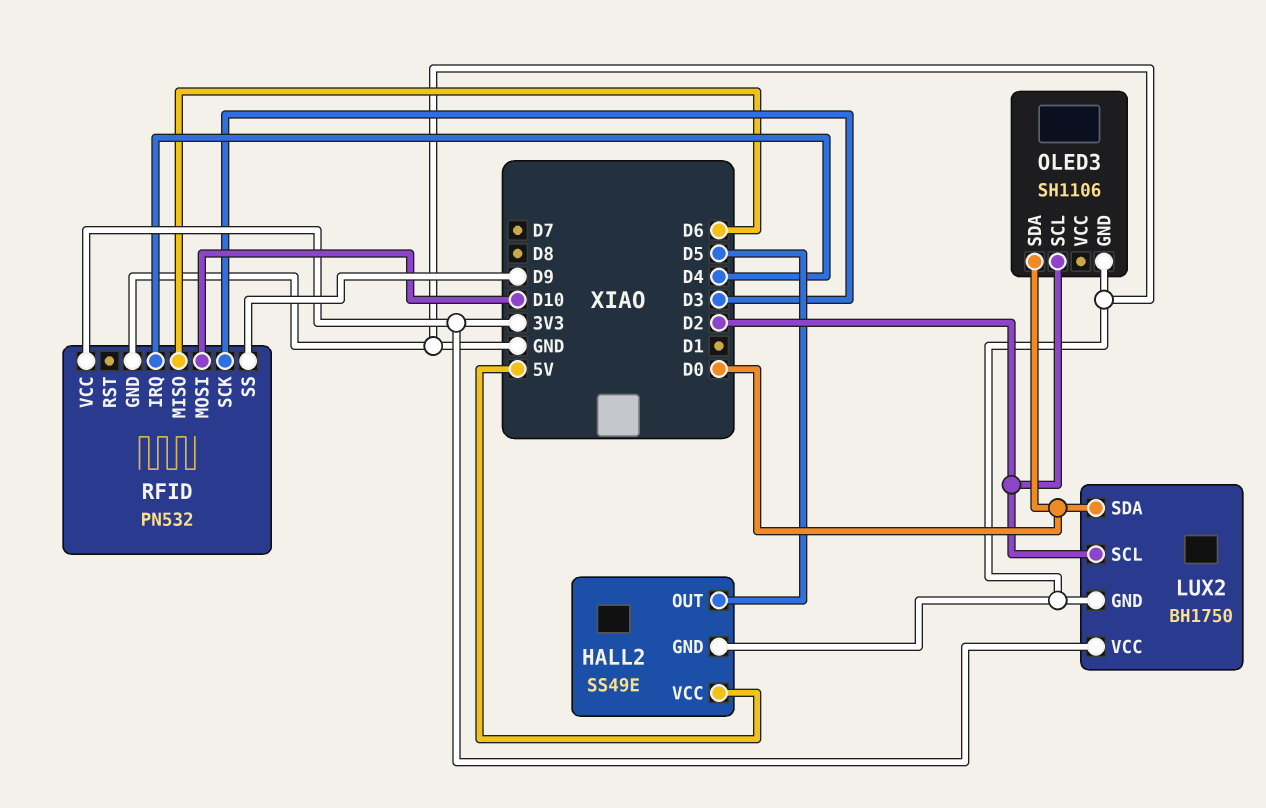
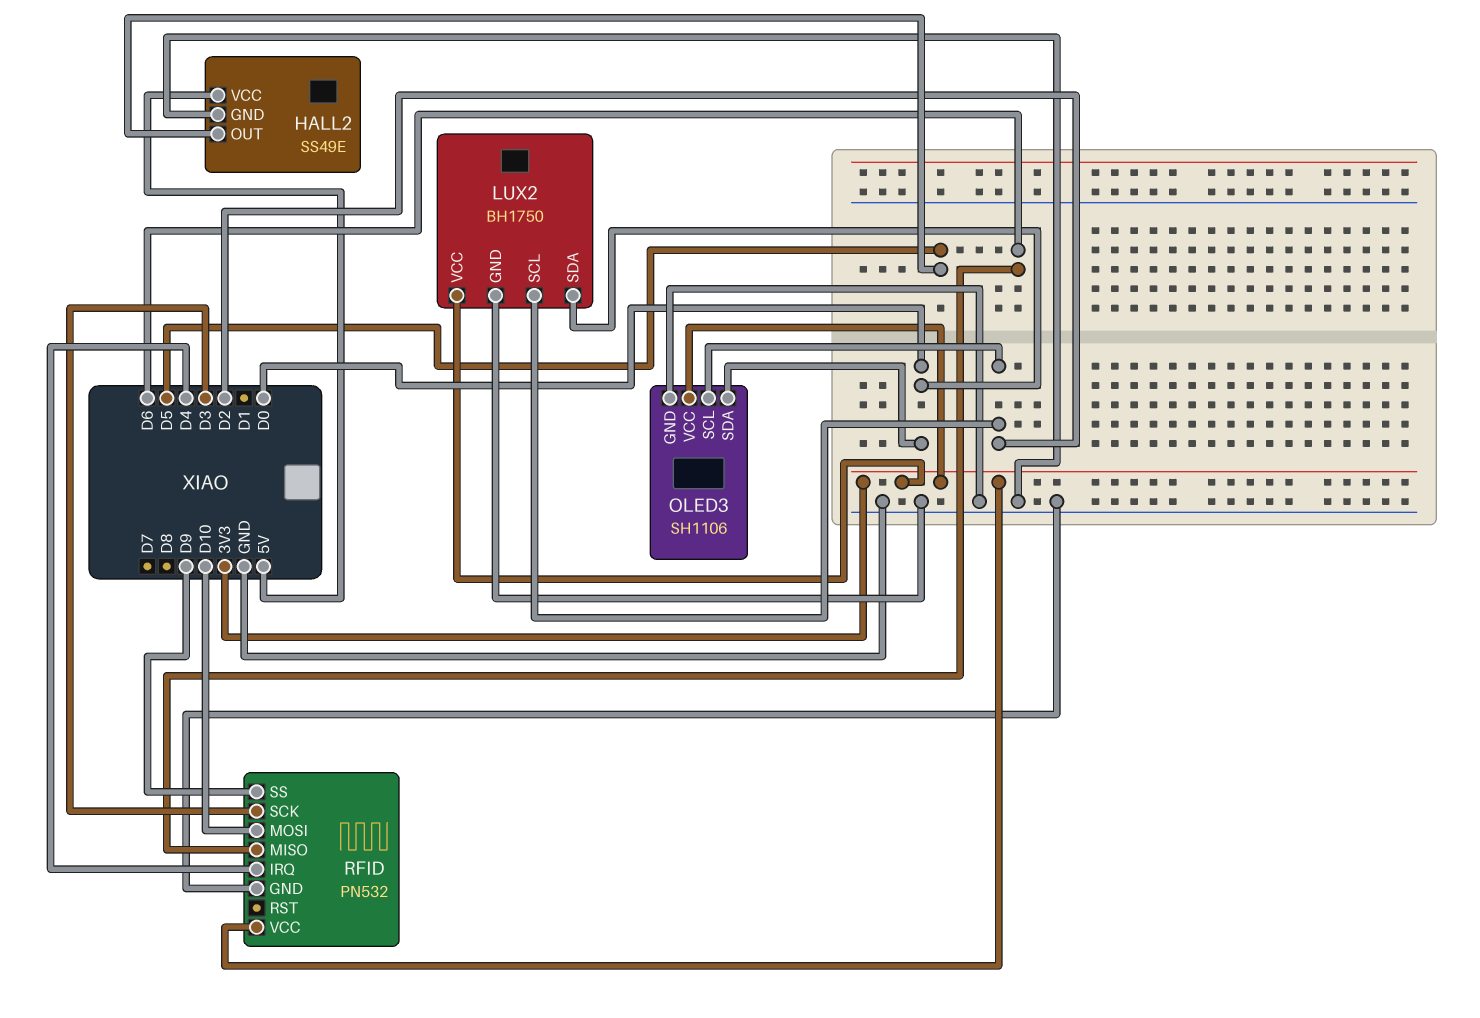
OLED3 pin VCC: none -> 3V3

